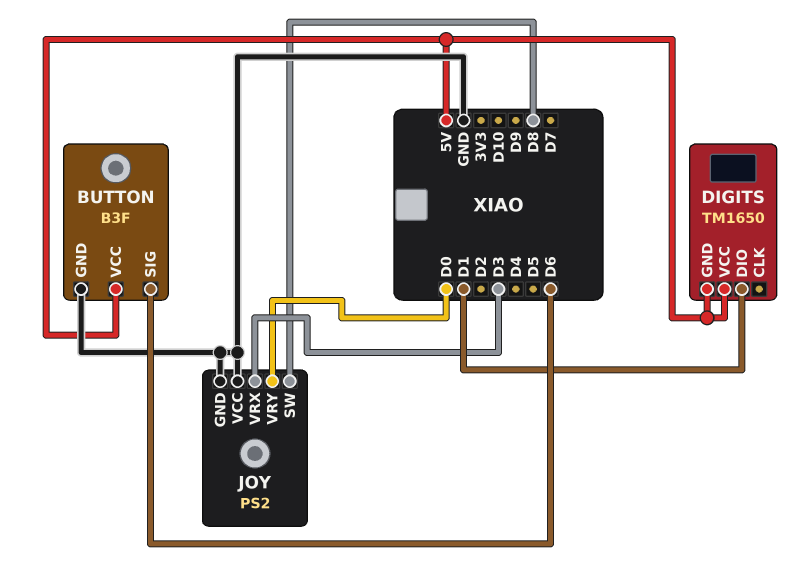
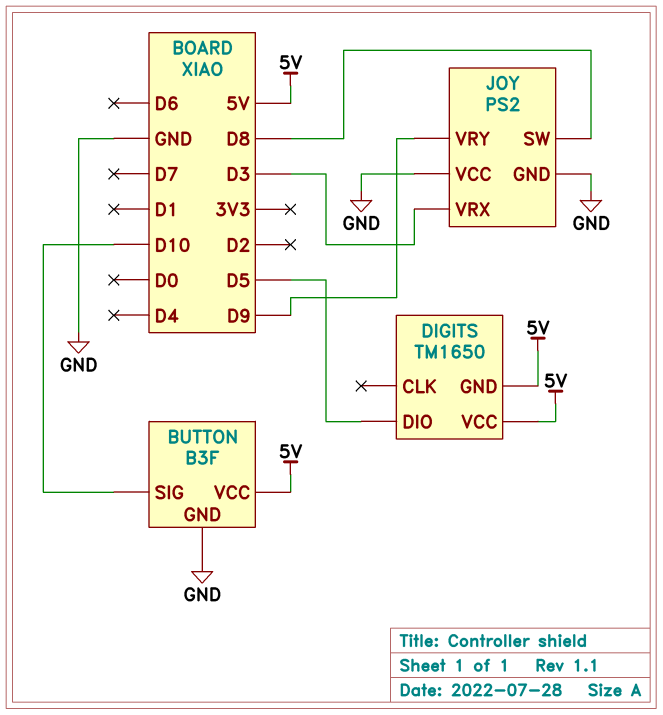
BUTTON pin SIG: D6 -> D10
DIGITS pin DIO: D1 -> D5
JOY pin VRY: D0 -> D9

